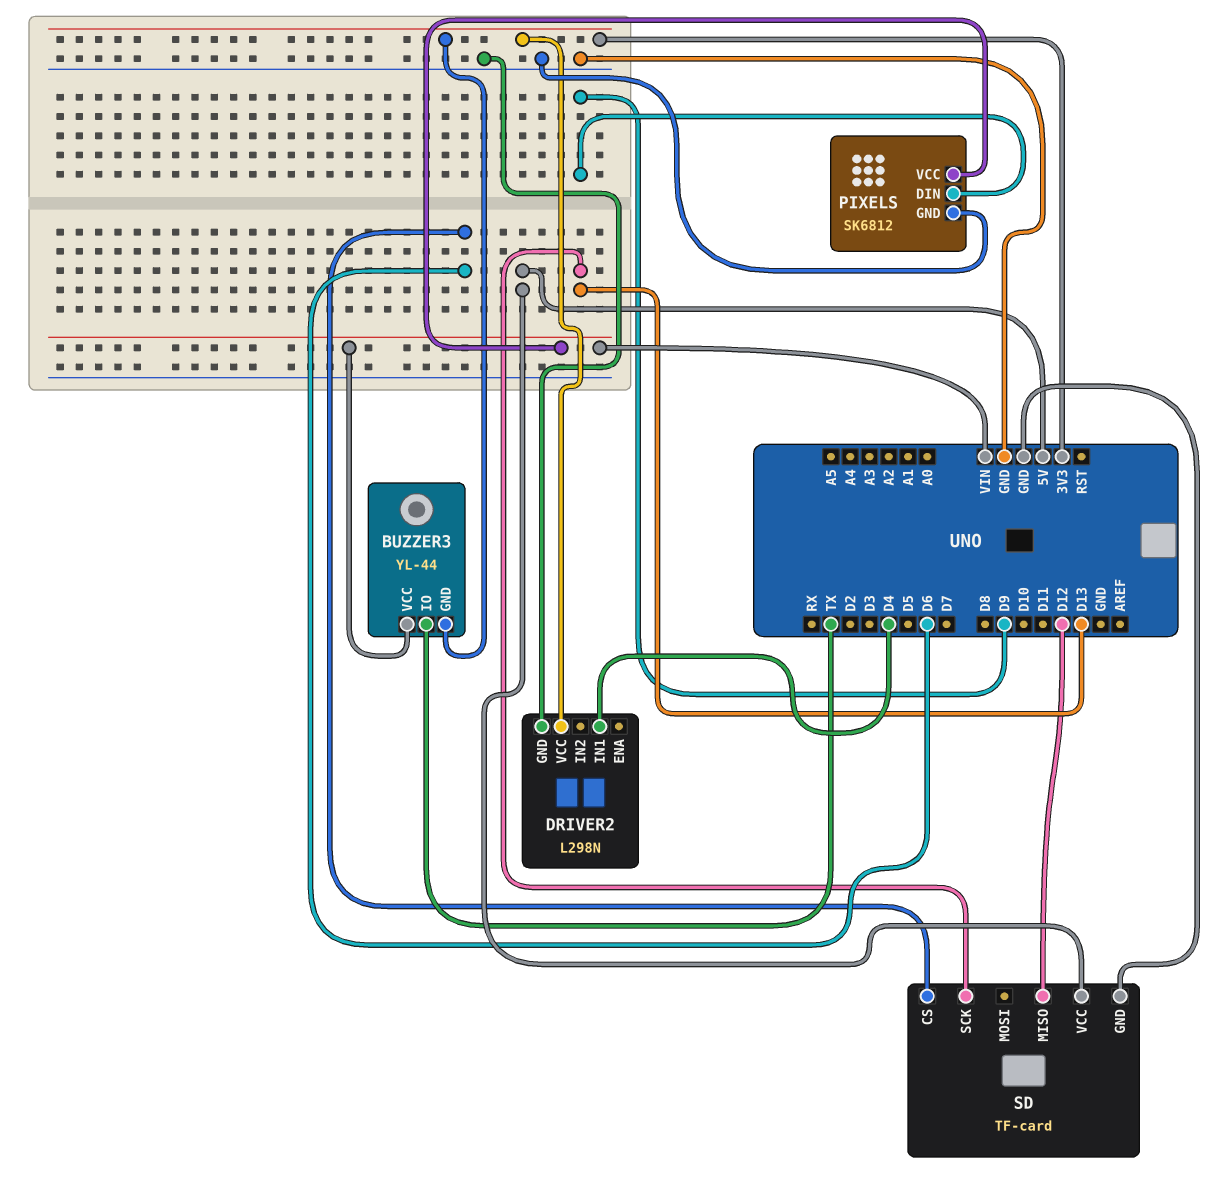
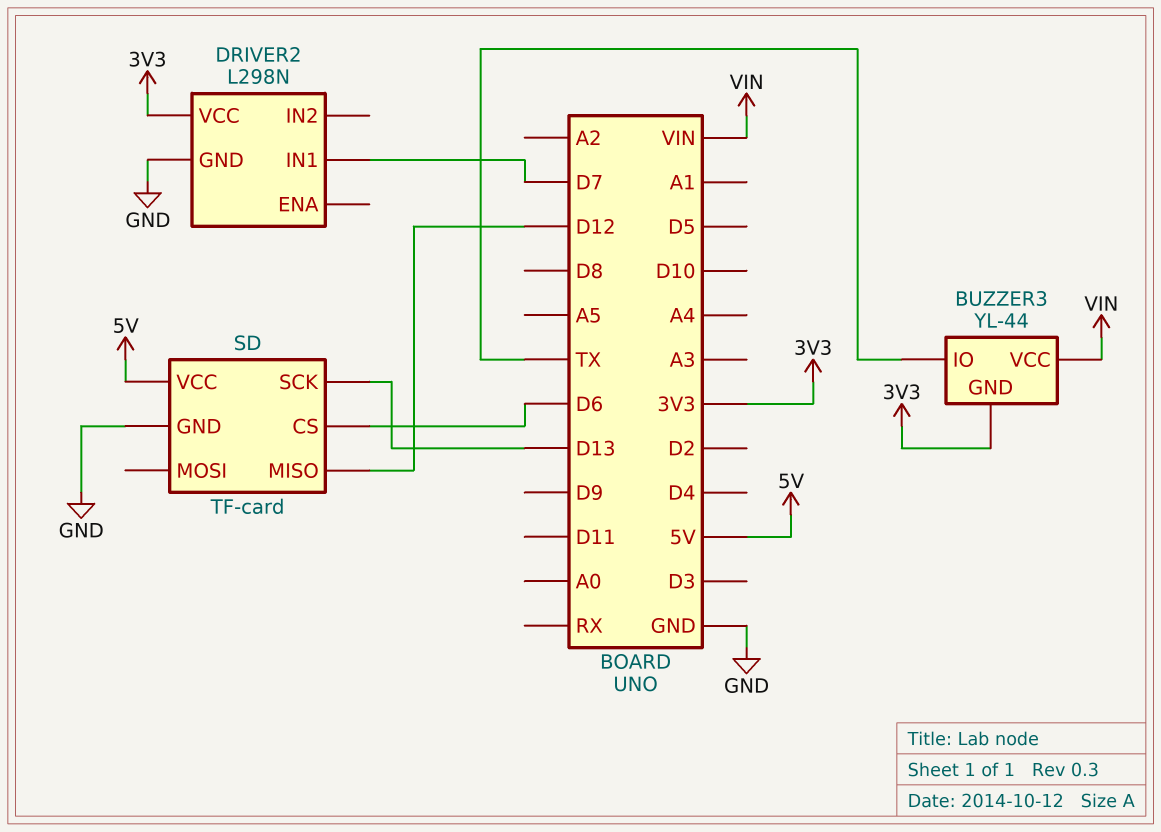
DRIVER2 pin IN1: D4 -> D7
PIXELS: SK6812 -> none
PIXELS pin DIN: D9 -> none
PIXELS pin GND: GND -> none
PIXELS pin VCC: VIN -> none

